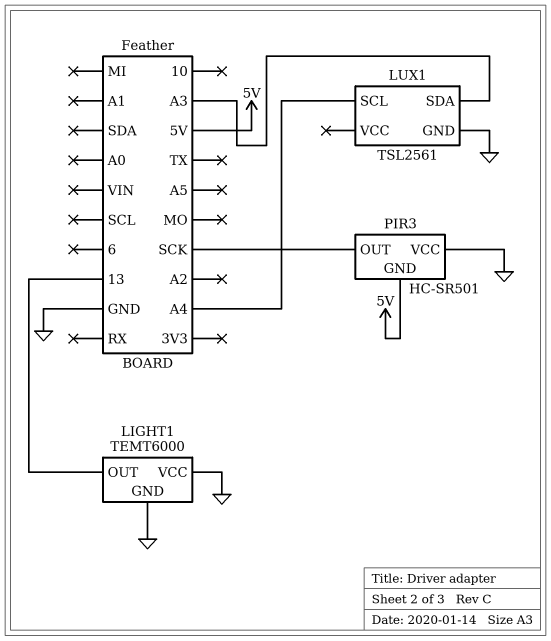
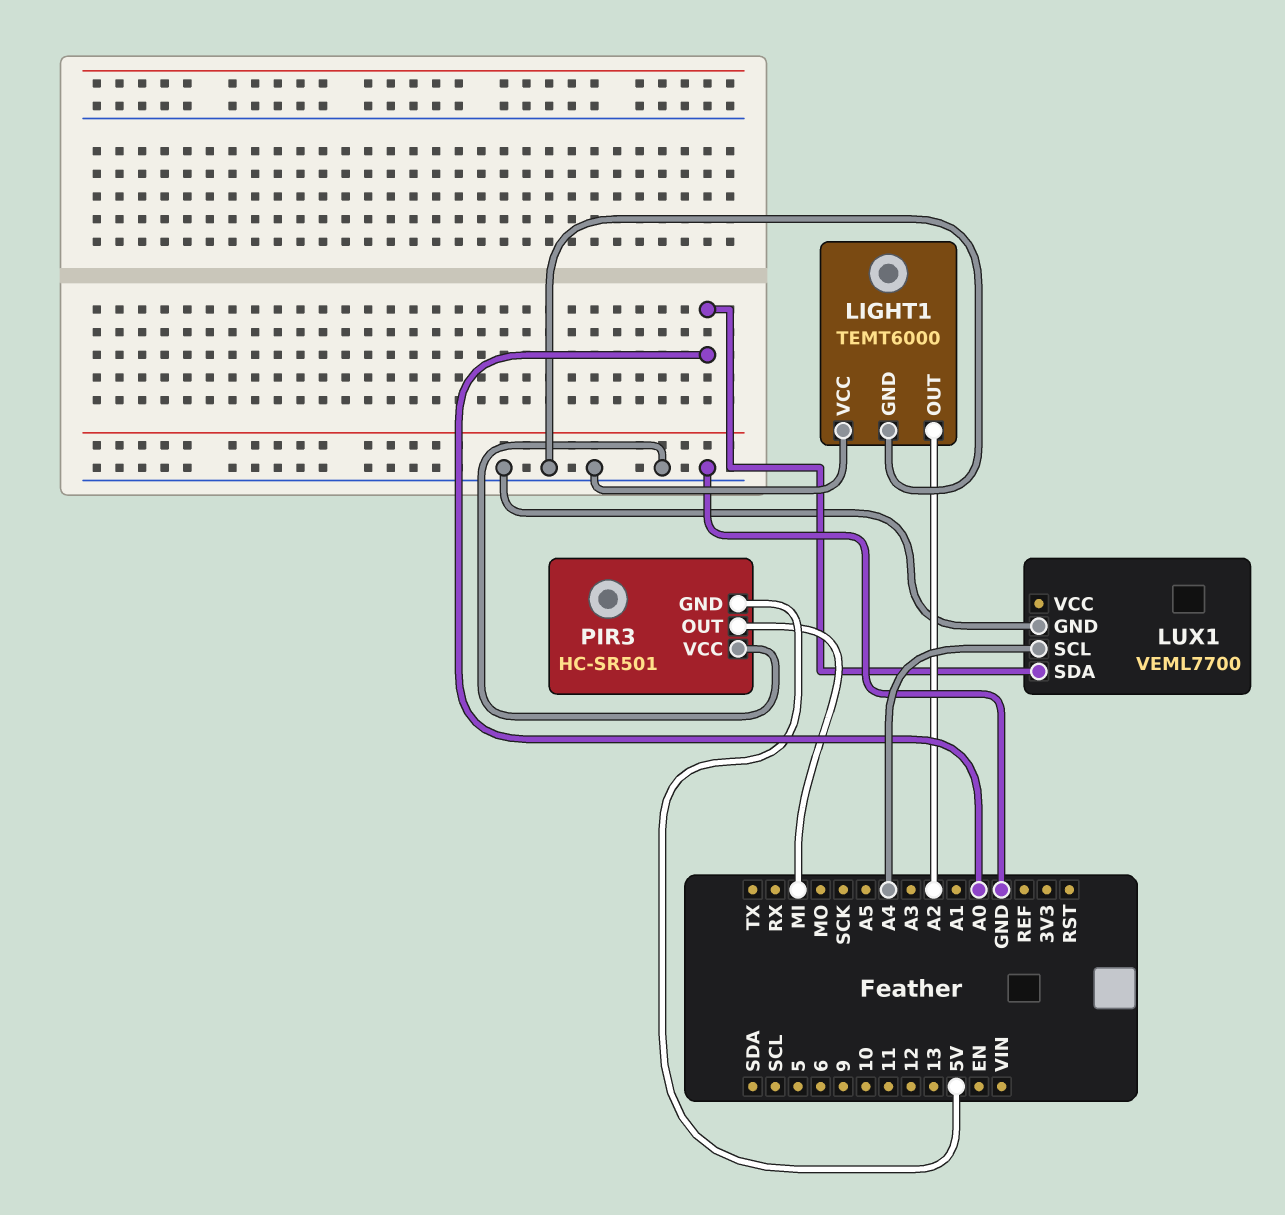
LIGHT1 pin OUT: 13 -> A2
LUX1: TSL2561 -> VEML7700
LUX1 pin SDA: A3 -> A0
PIR3 pin OUT: SCK -> MI

